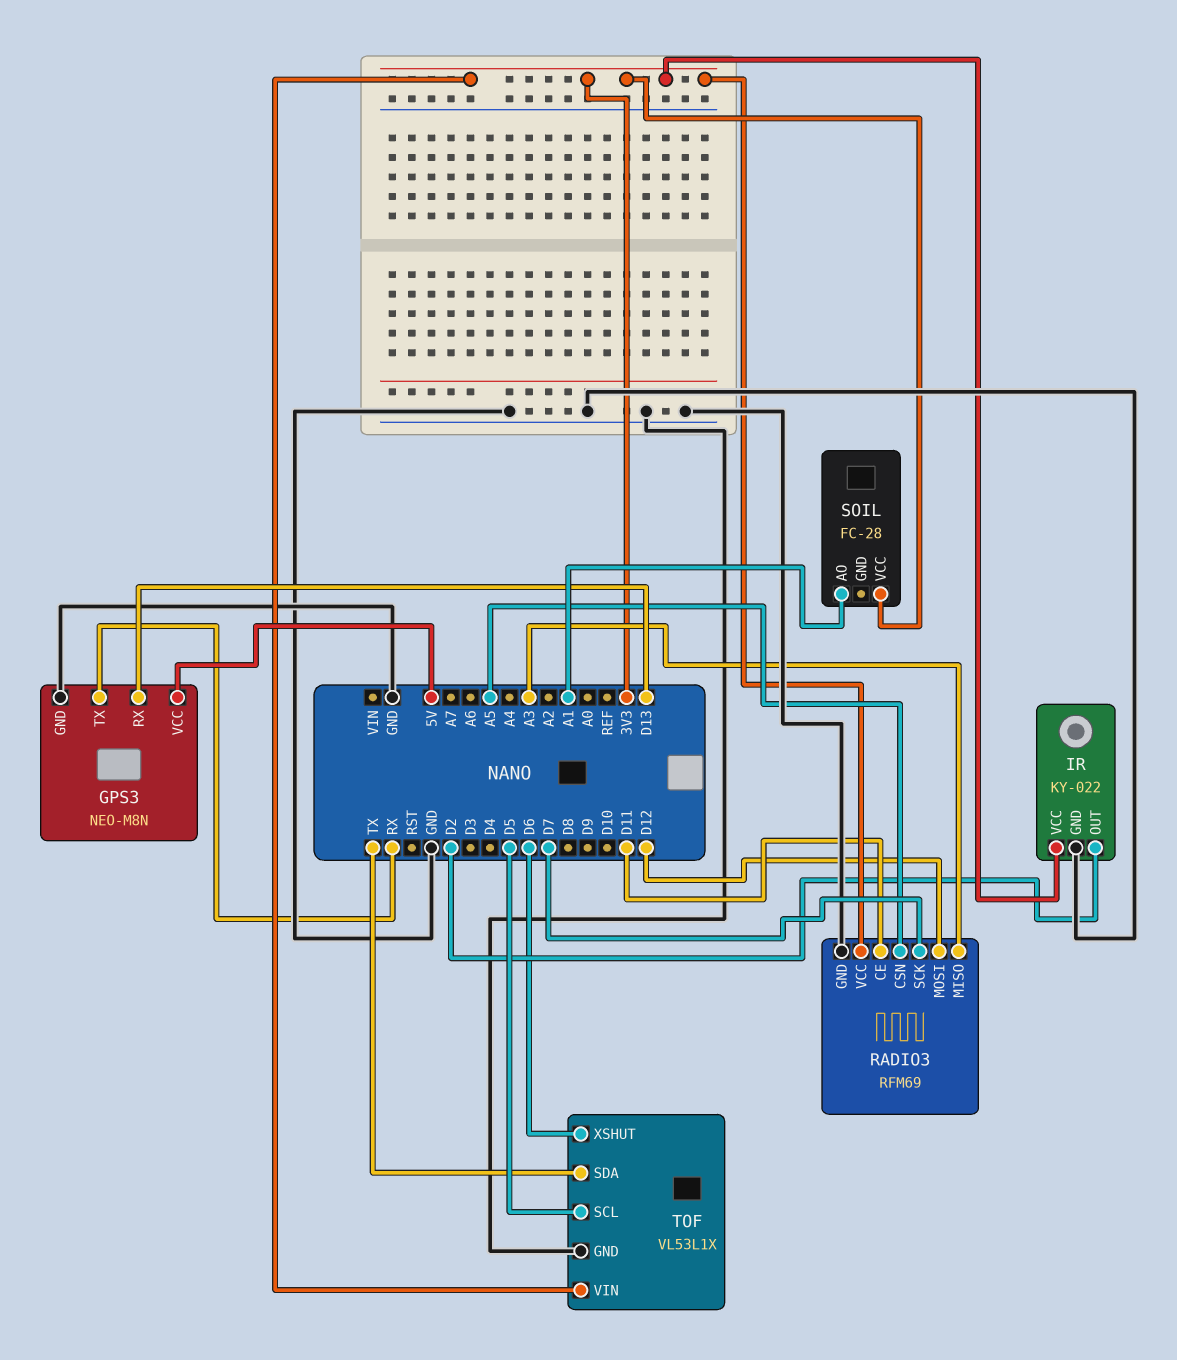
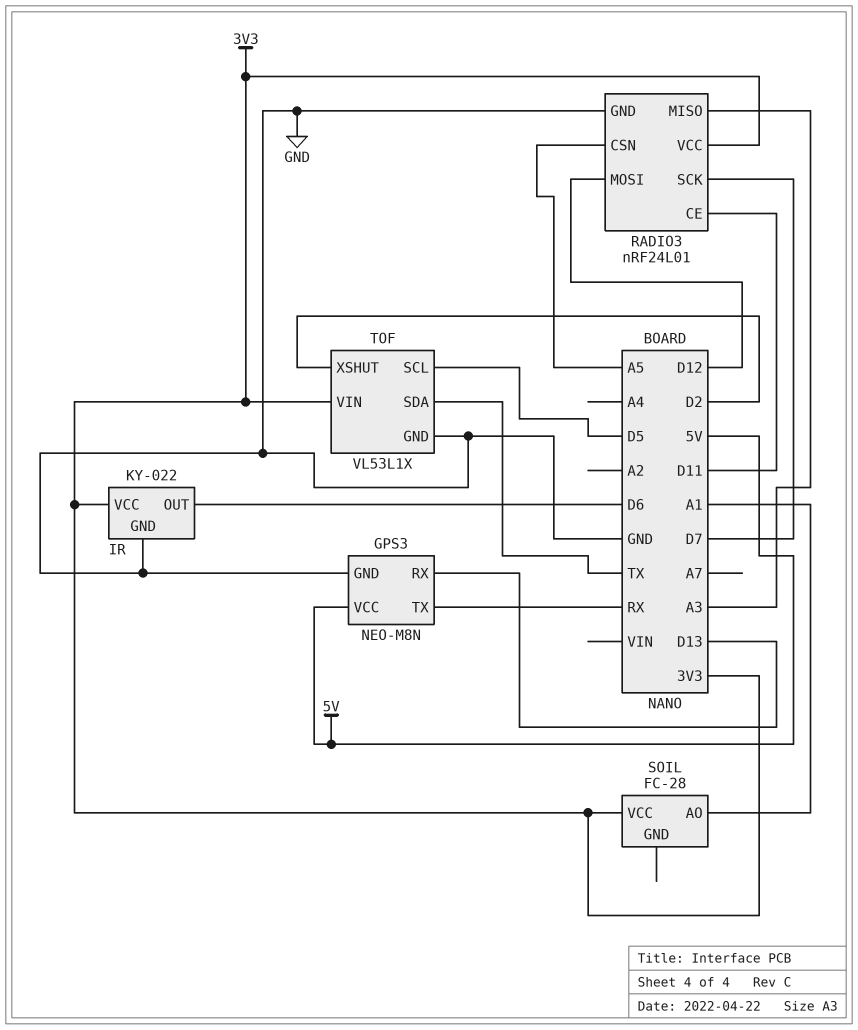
IR pin OUT: D2 -> D6
RADIO3: RFM69 -> nRF24L01
TOF pin XSHUT: D6 -> D2

